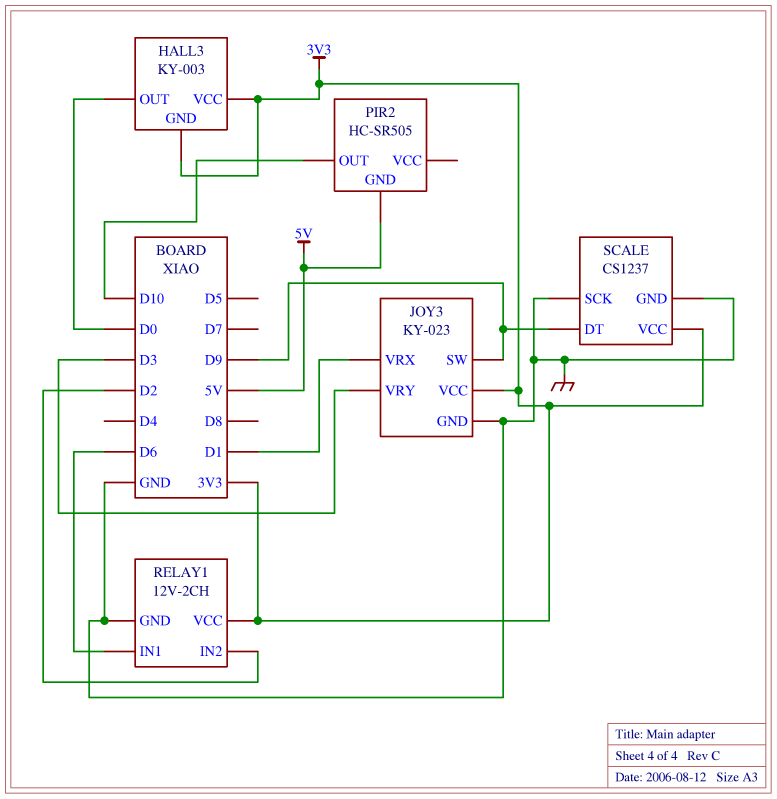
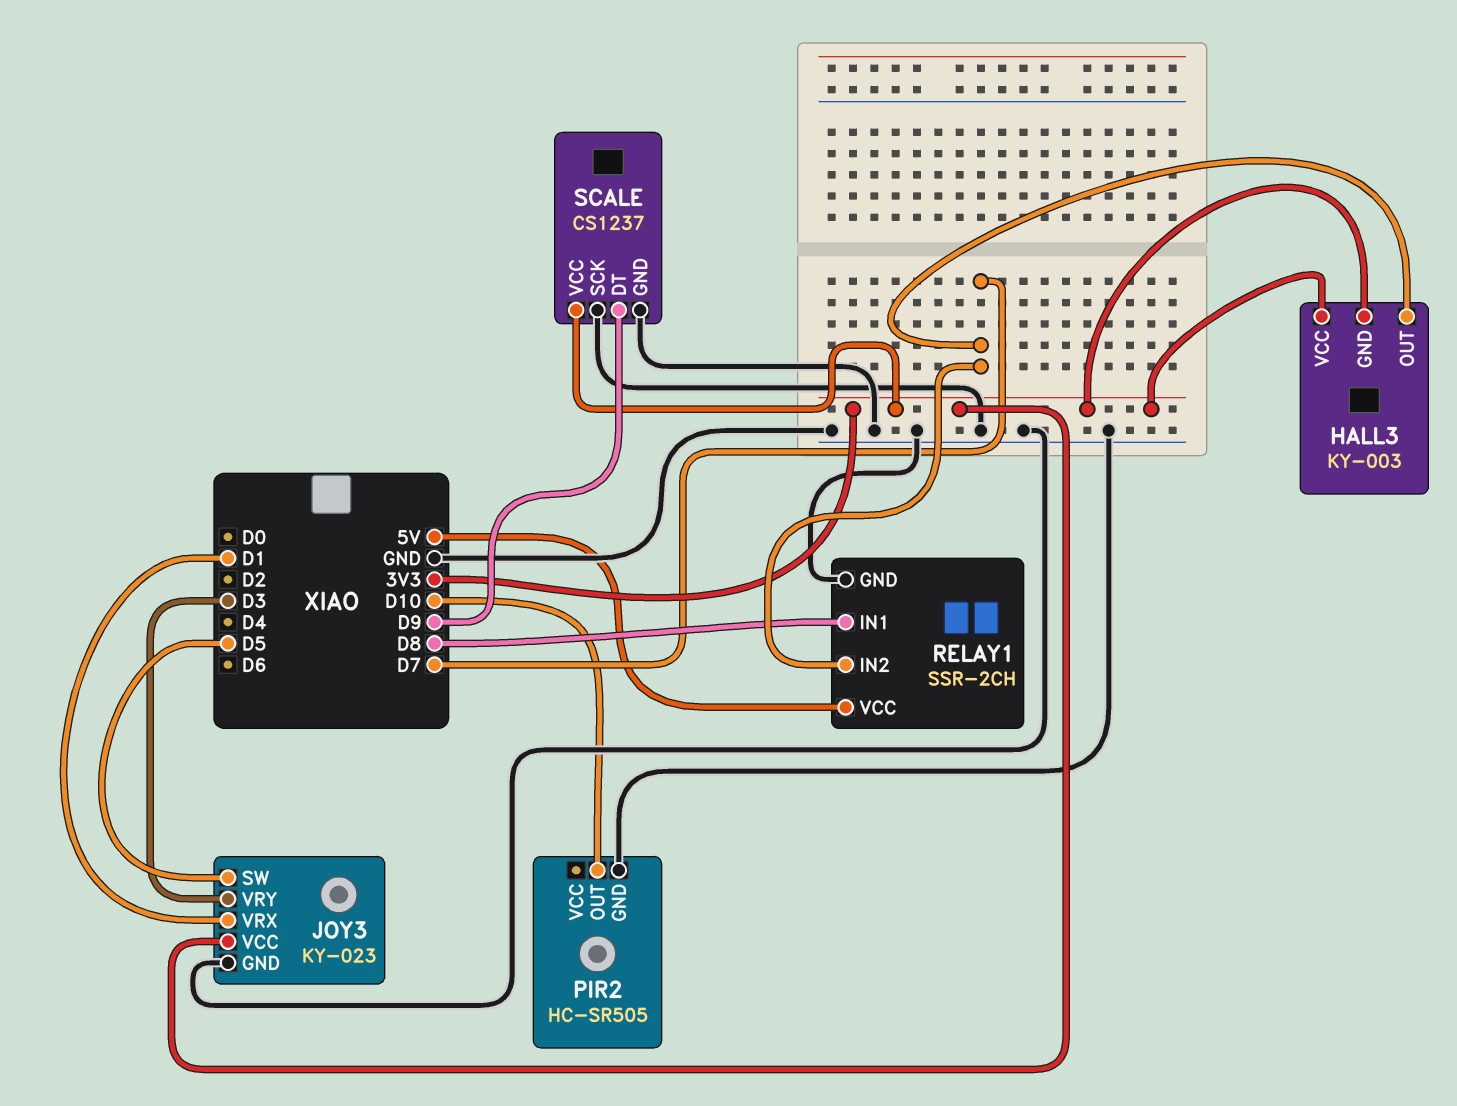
HALL3 pin OUT: D0 -> D7
JOY3 pin SW: D9 -> D5
PIR2 pin GND: 5V -> GND
RELAY1: 12V-2CH -> SSR-2CH
RELAY1 pin IN1: D6 -> D8
RELAY1 pin IN2: D2 -> D7
RELAY1 pin VCC: 3V3 -> 5V

